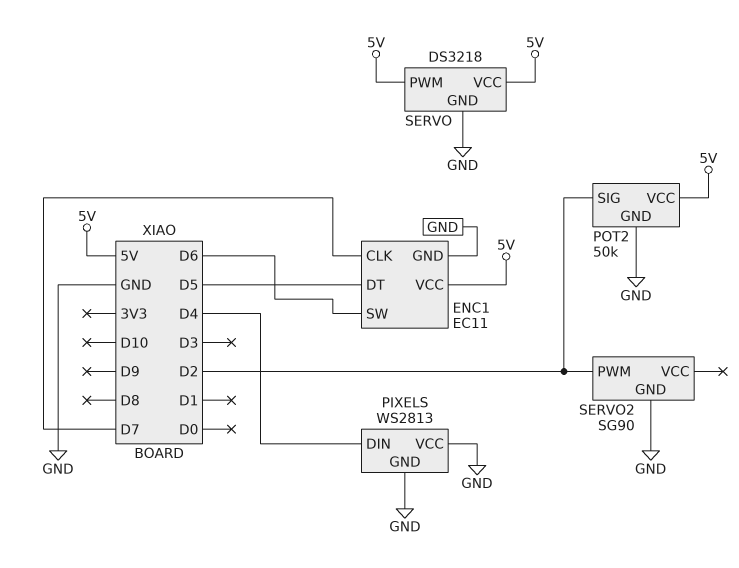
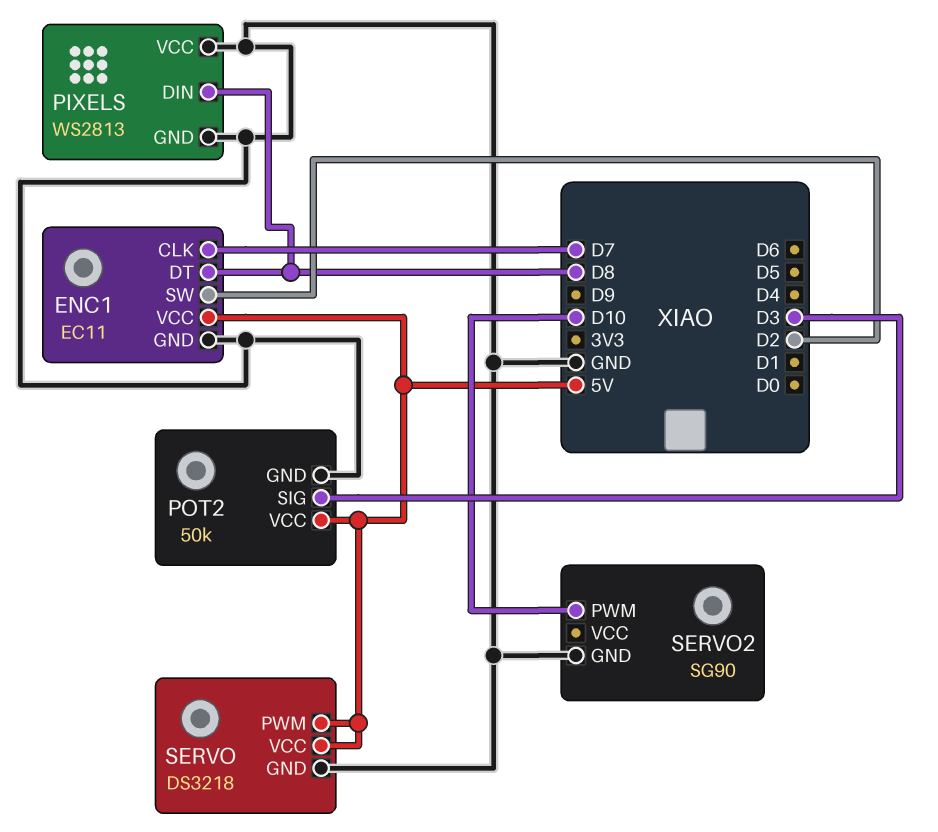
ENC1 pin DT: D5 -> D8
ENC1 pin SW: D6 -> D2
PIXELS pin DIN: D4 -> D8
POT2 pin SIG: D2 -> D3
SERVO2 pin PWM: D2 -> D10

